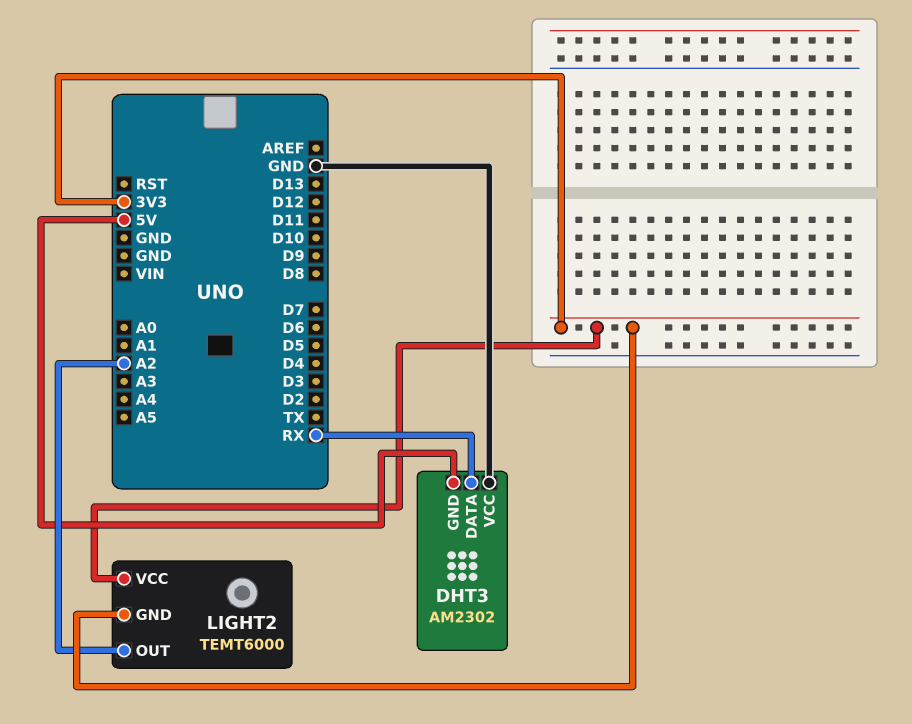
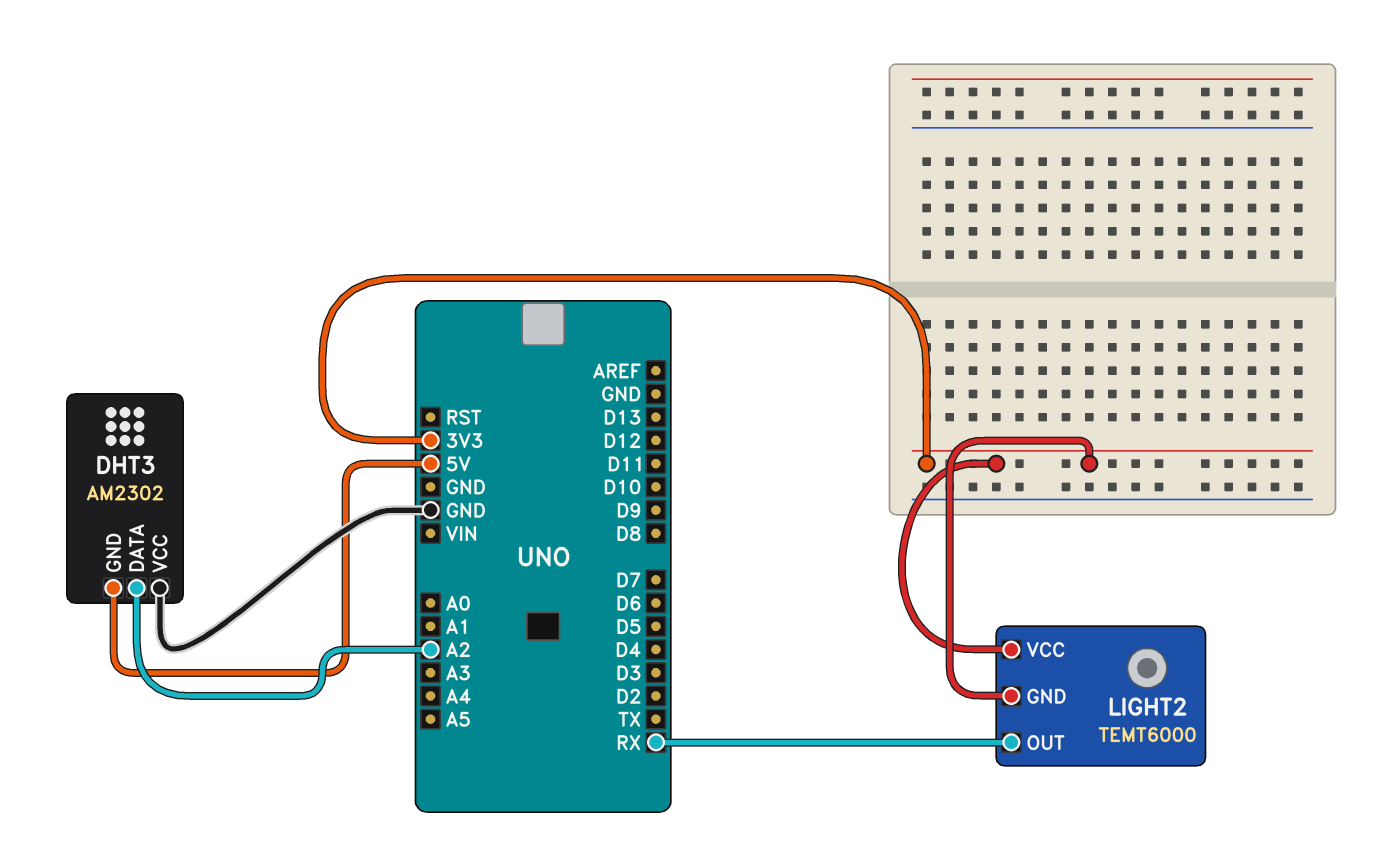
DHT3 pin DATA: RX -> A2
LIGHT2 pin OUT: A2 -> RX

